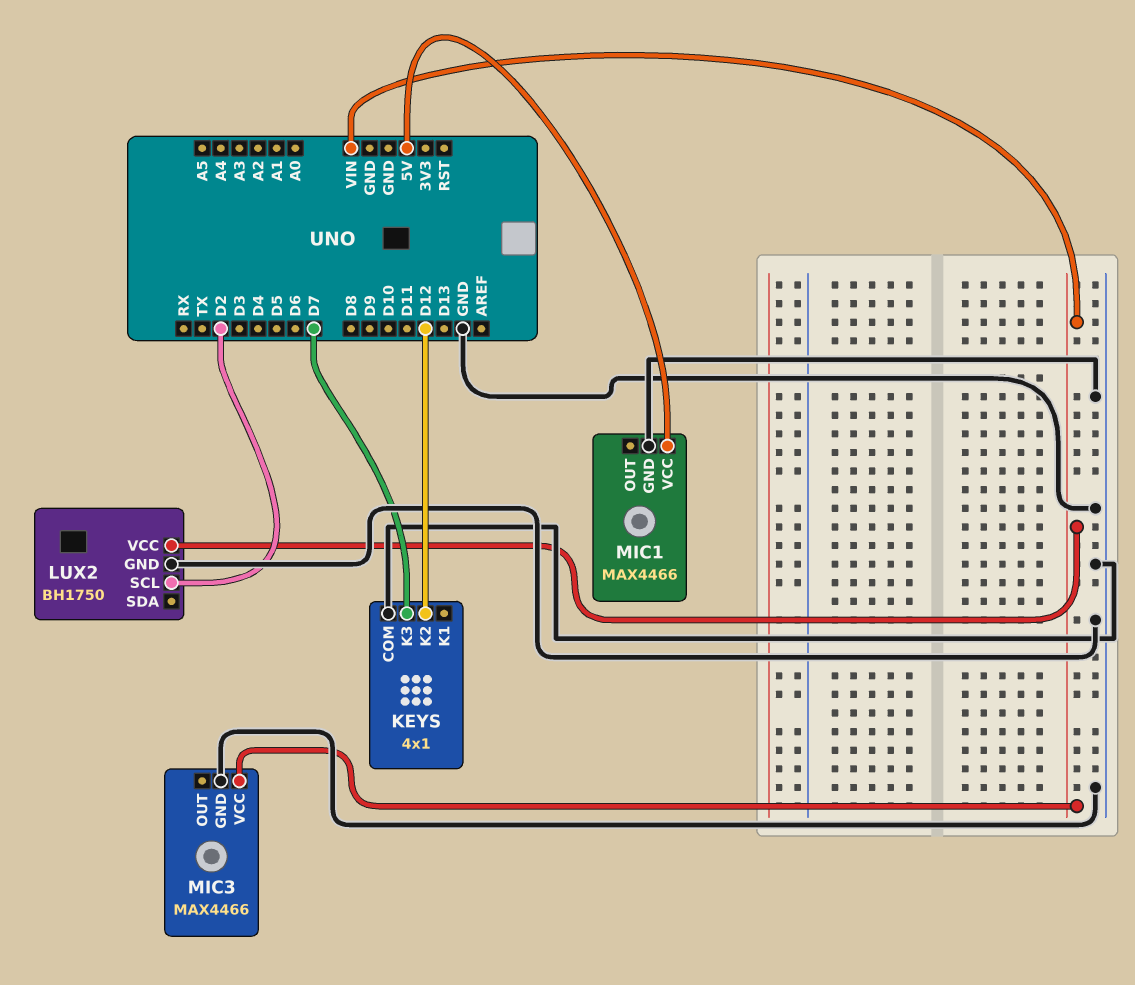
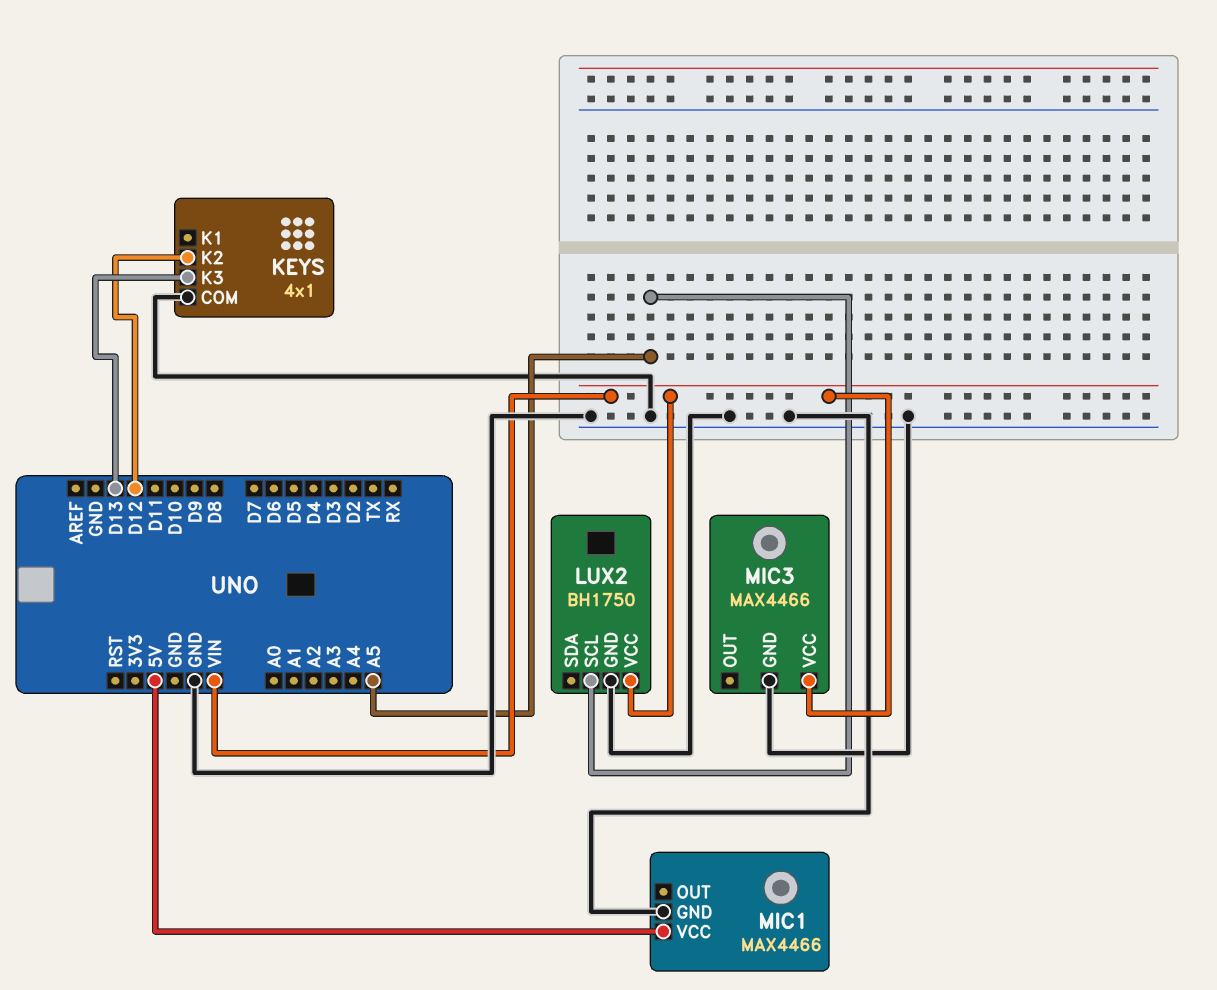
KEYS pin K3: D7 -> D13
LUX2 pin SCL: D2 -> A5

